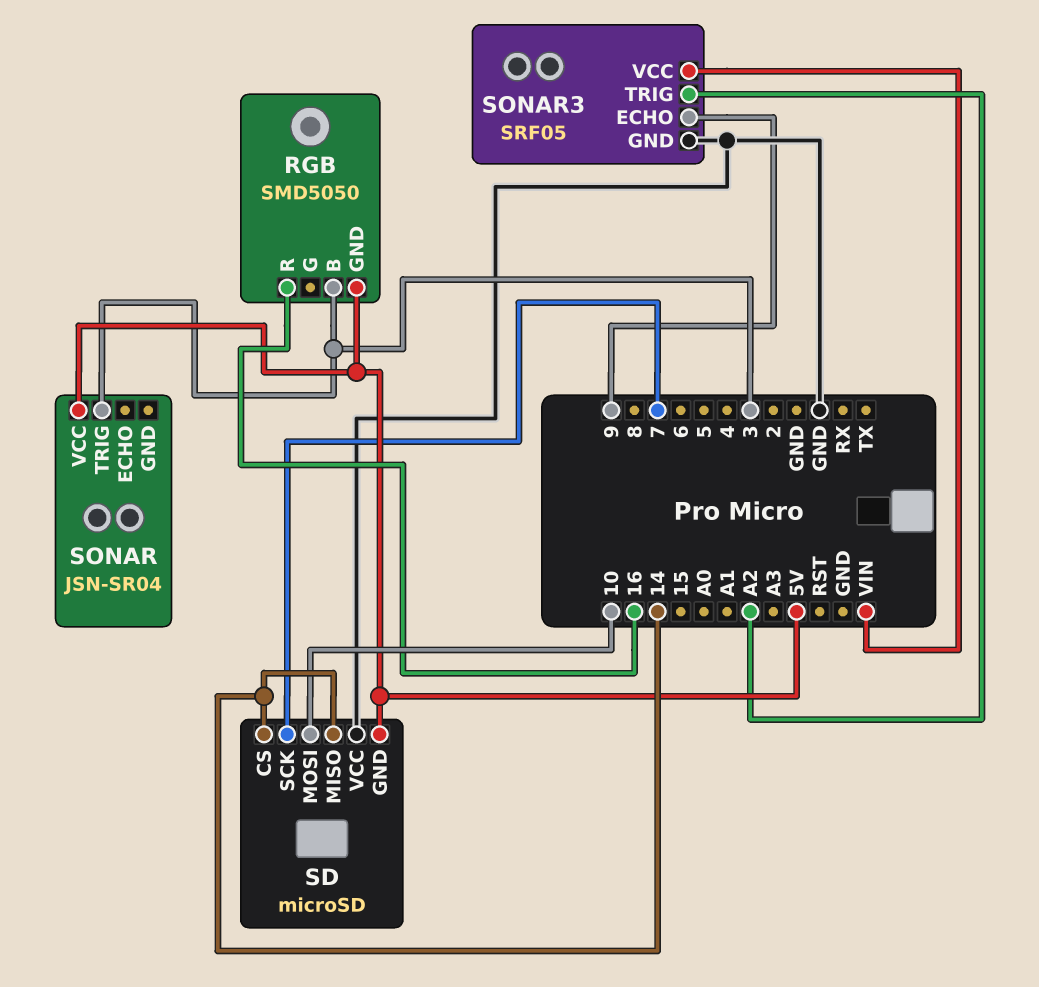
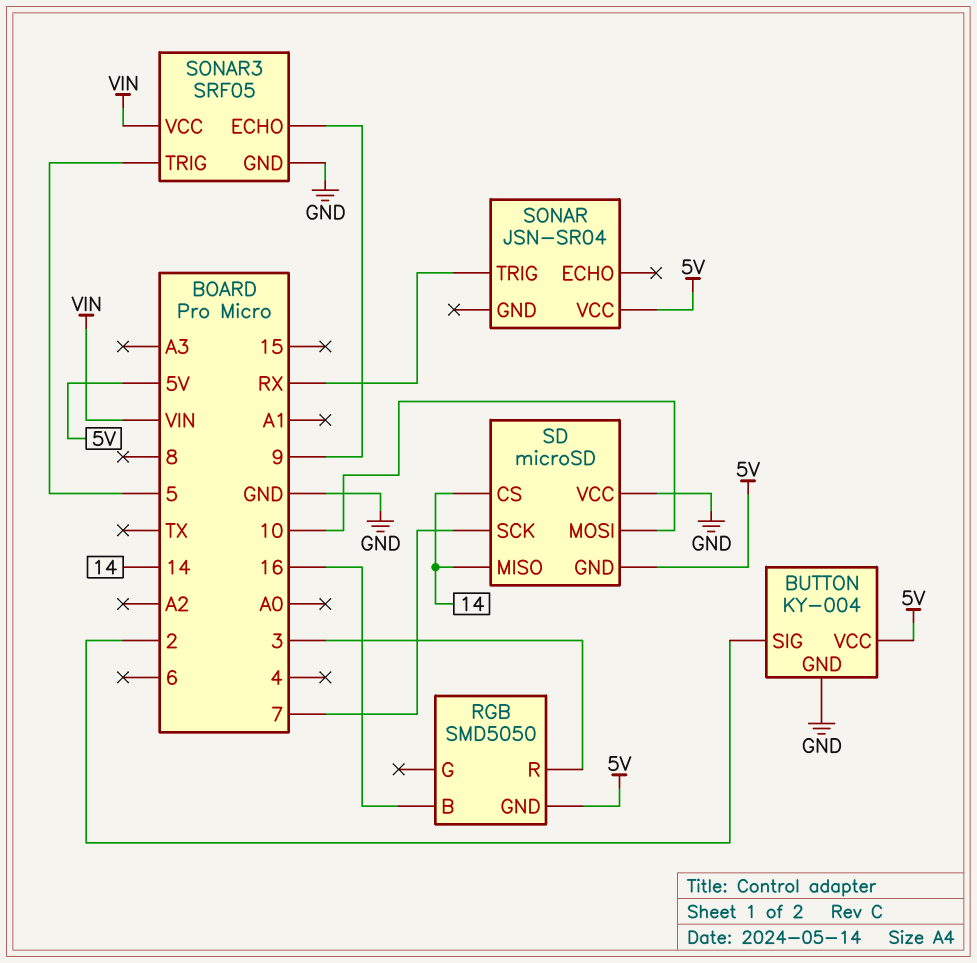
BUTTON: none -> KY-004
BUTTON pin GND: none -> GND
BUTTON pin SIG: none -> 2
BUTTON pin VCC: none -> 5V
RGB pin B: 3 -> 16
RGB pin R: 16 -> 3
SONAR pin TRIG: 3 -> RX
SONAR3 pin TRIG: A2 -> 5

